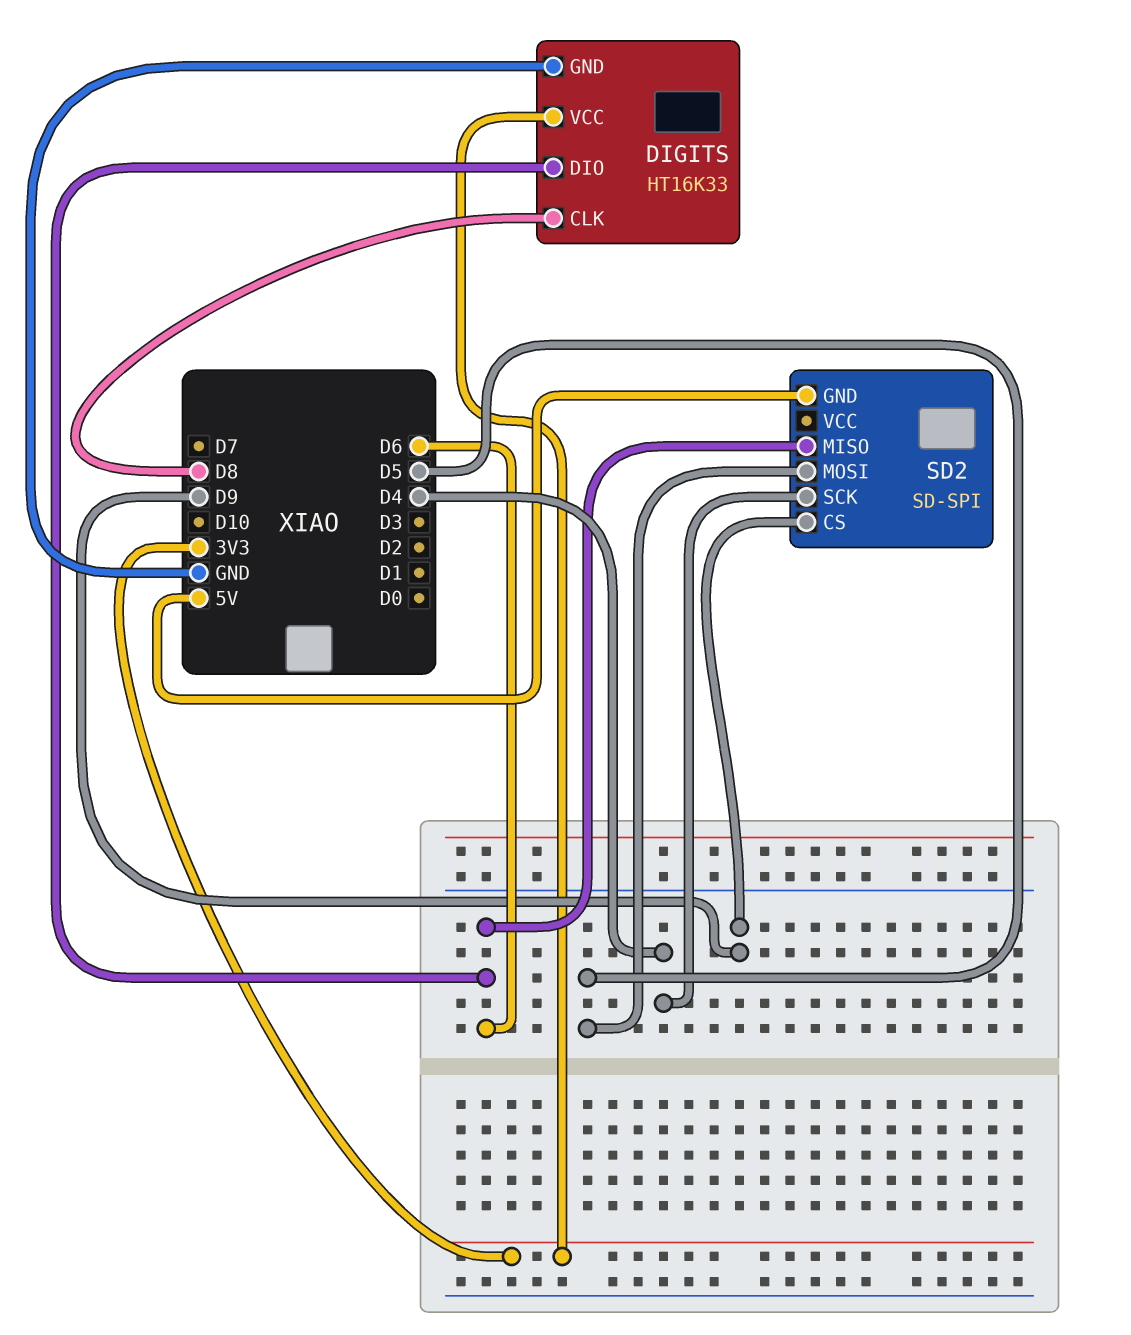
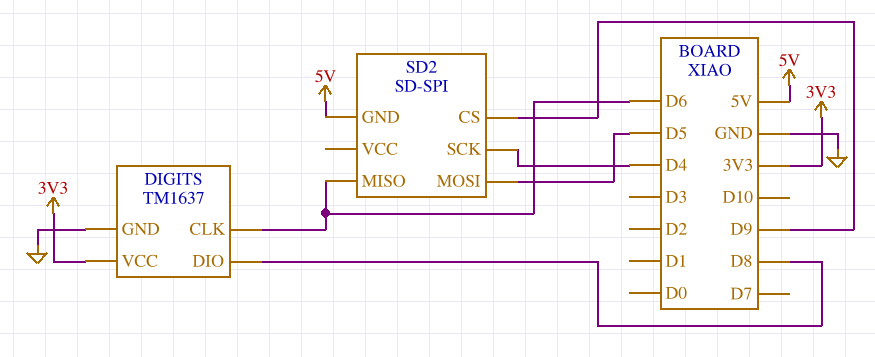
DIGITS: HT16K33 -> TM1637
DIGITS pin CLK: D8 -> D6
DIGITS pin DIO: D6 -> D8

